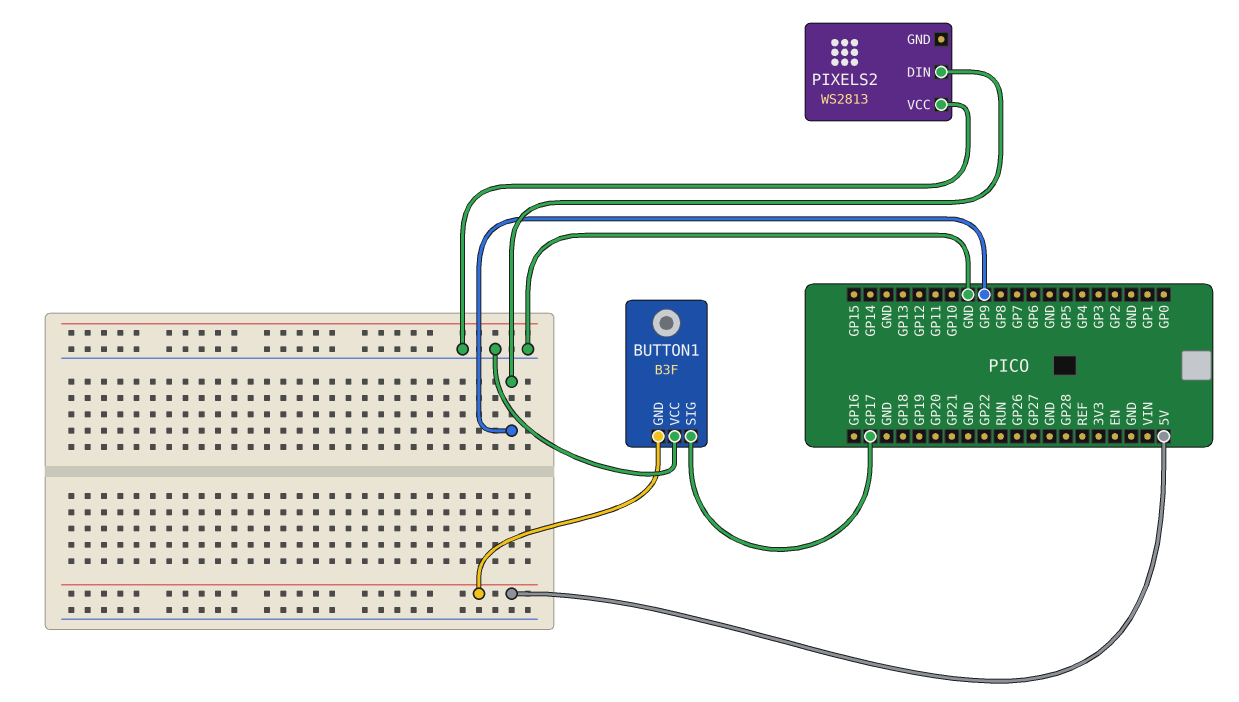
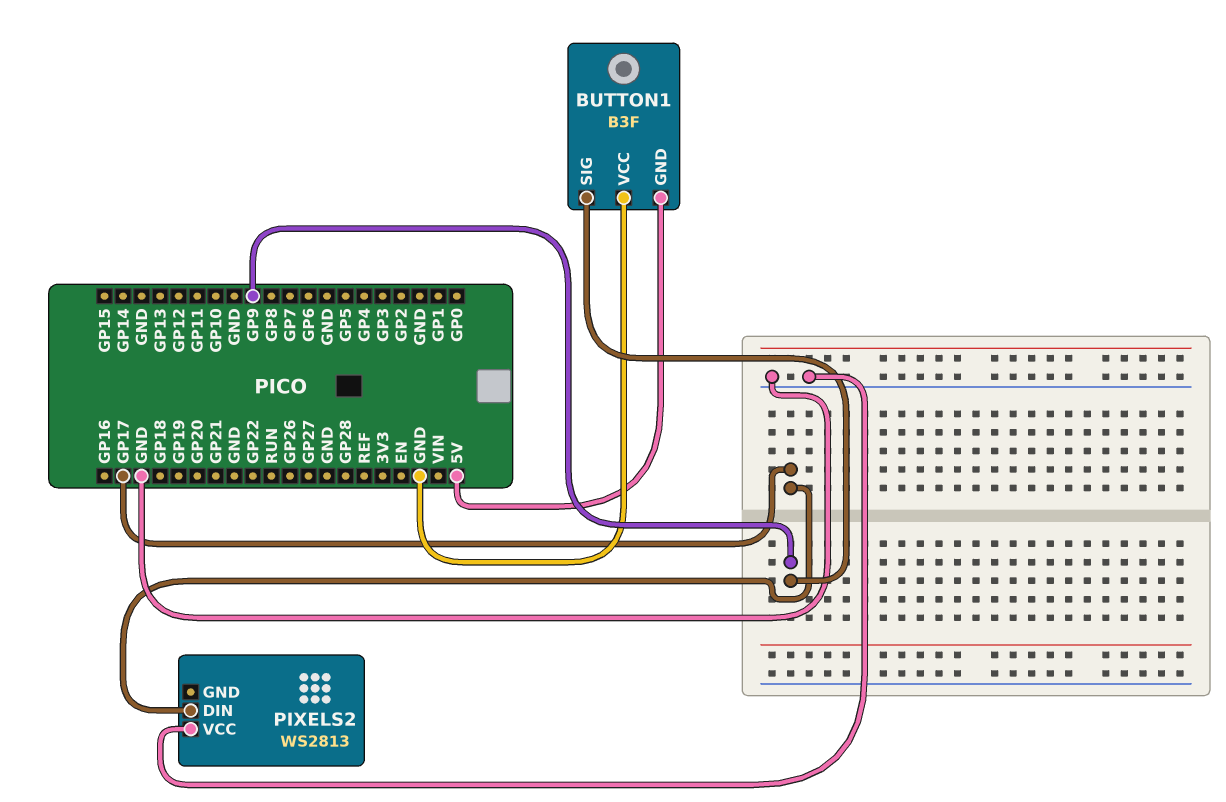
BUTTON1 pin SIG: GP17 -> GP9
PIXELS2 pin DIN: GP9 -> GP17

